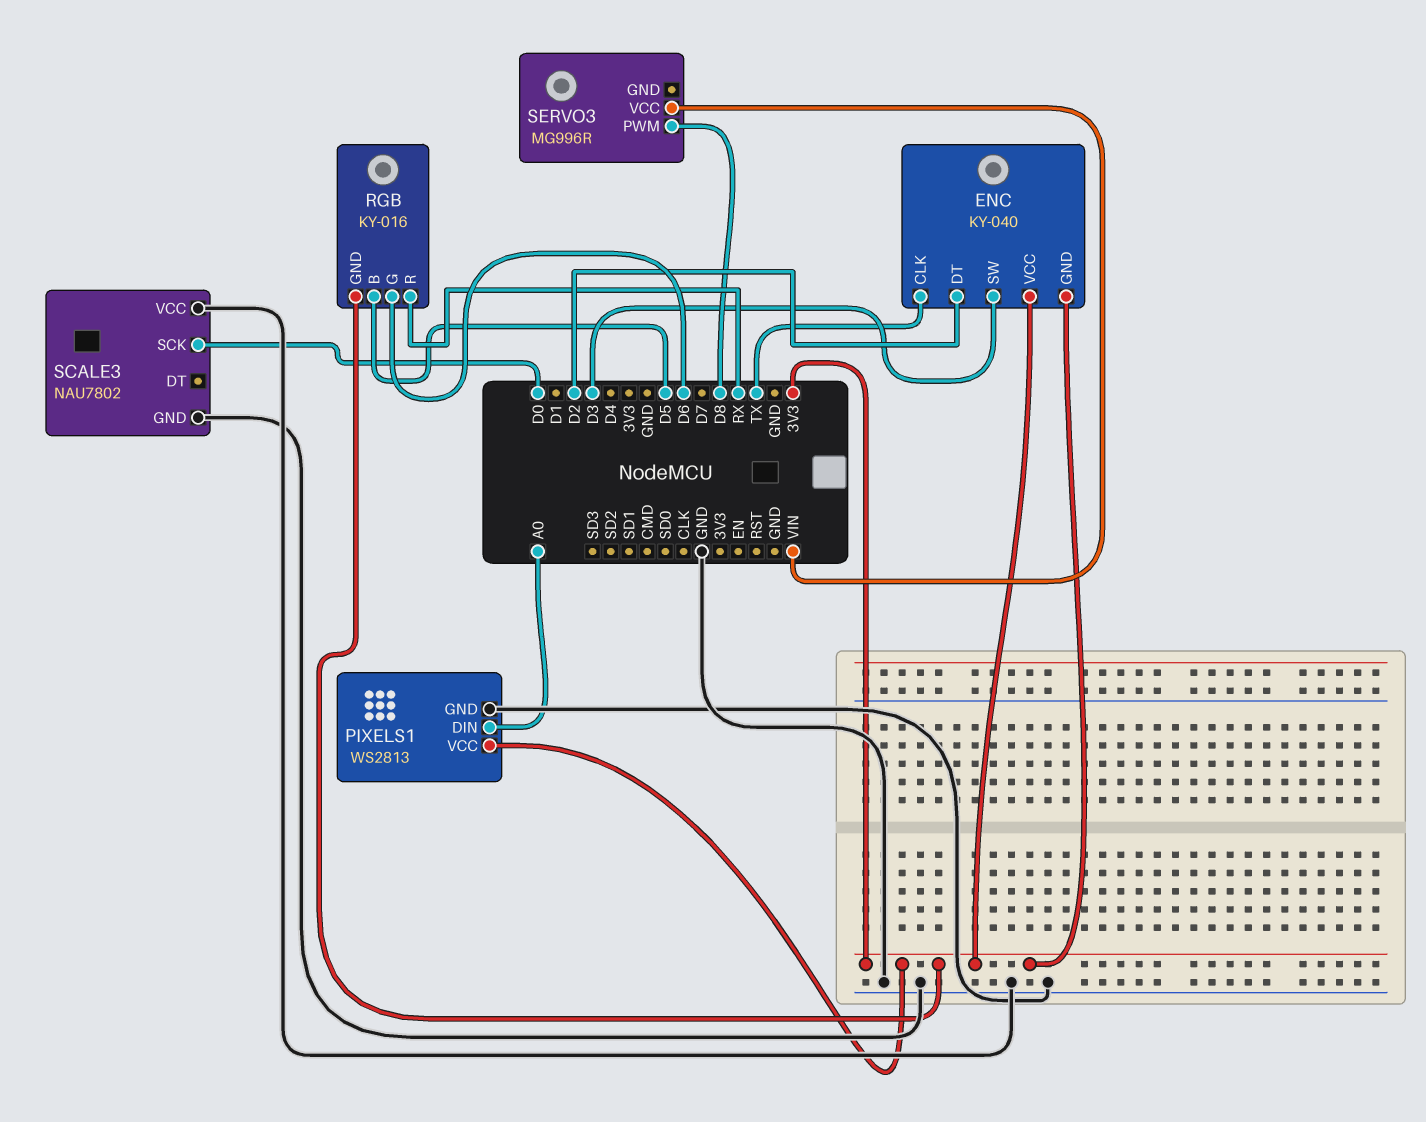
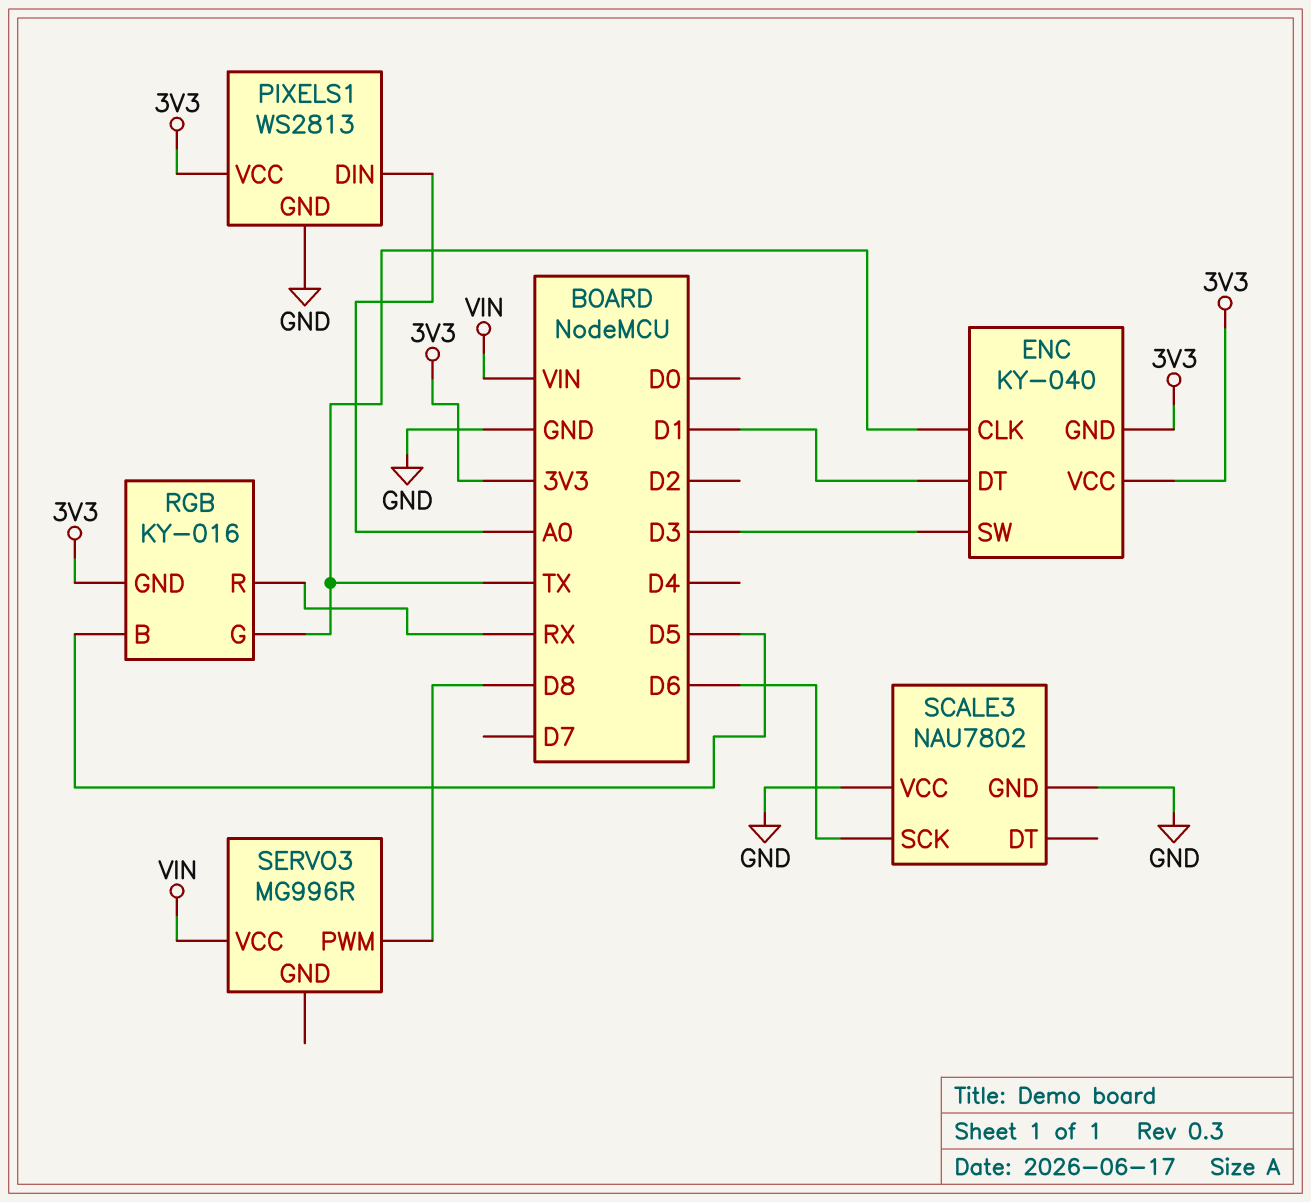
ENC pin DT: D2 -> D1
RGB pin G: D6 -> TX
SCALE3 pin SCK: D0 -> D6

